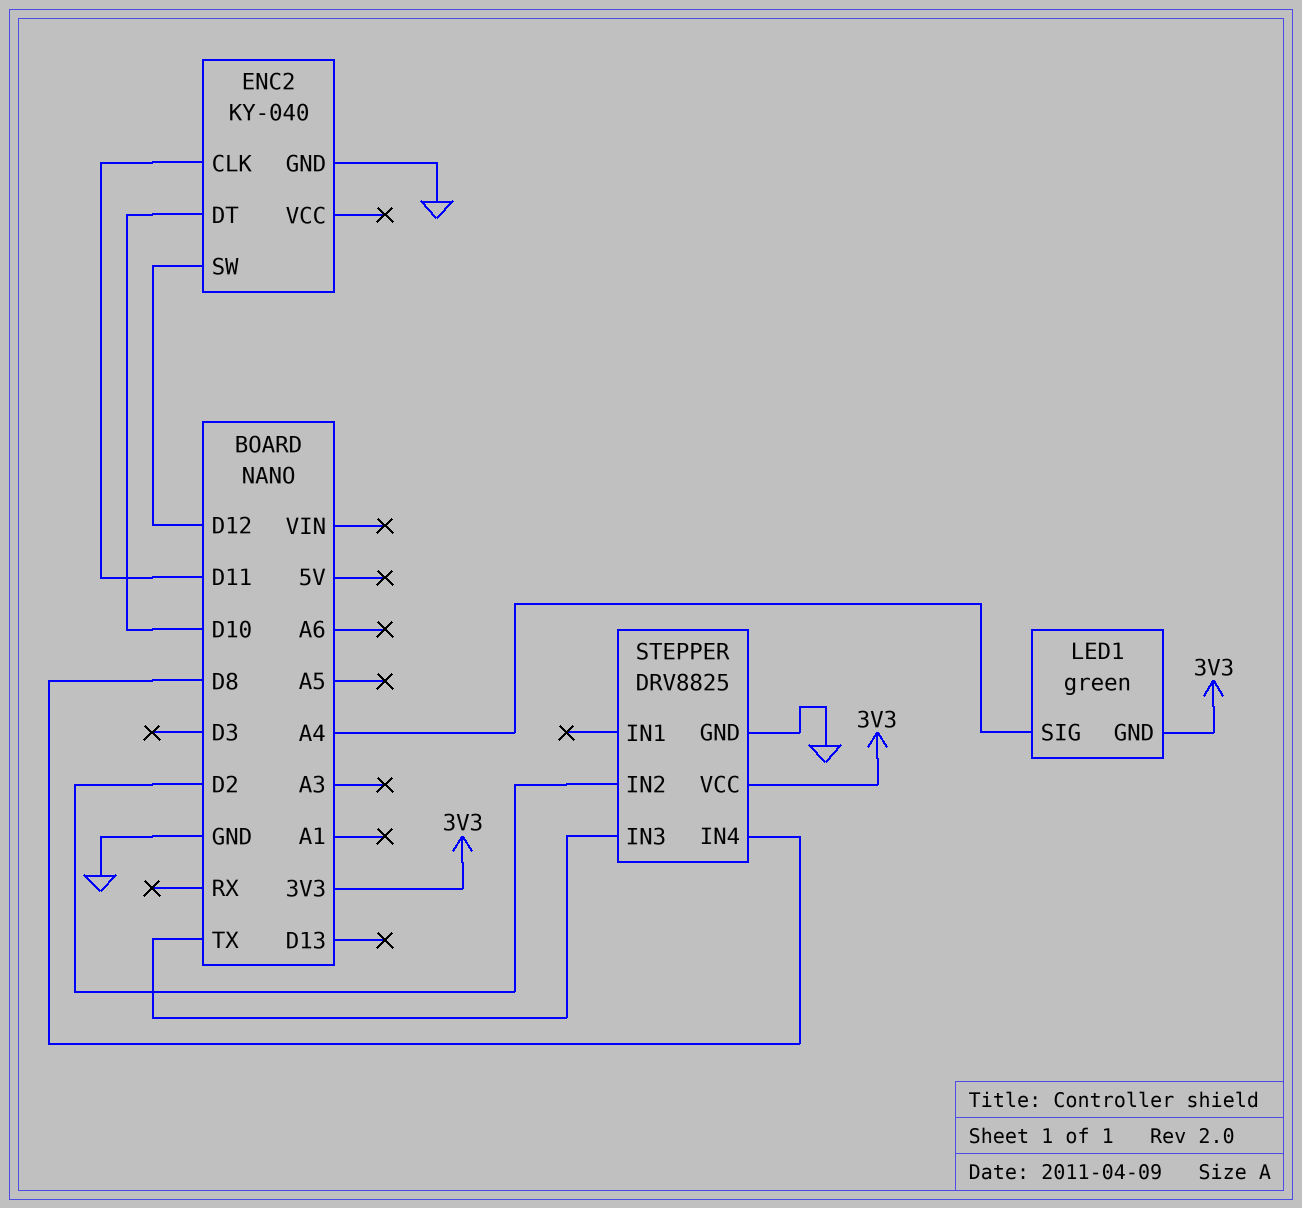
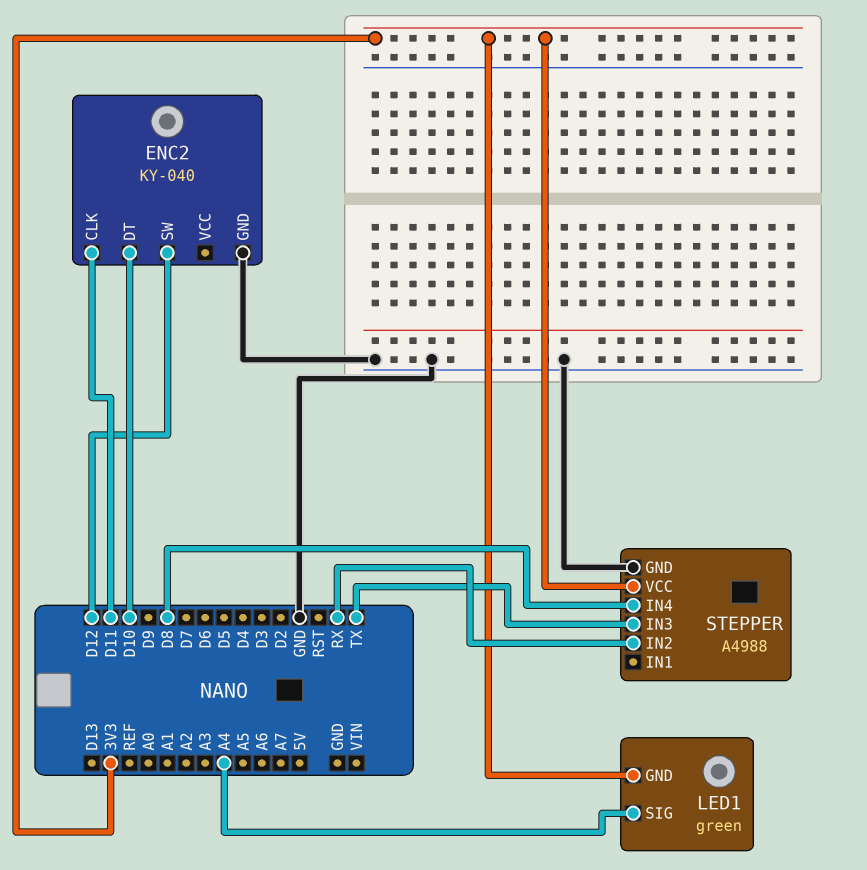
STEPPER: DRV8825 -> A4988
STEPPER pin IN2: D2 -> RX

